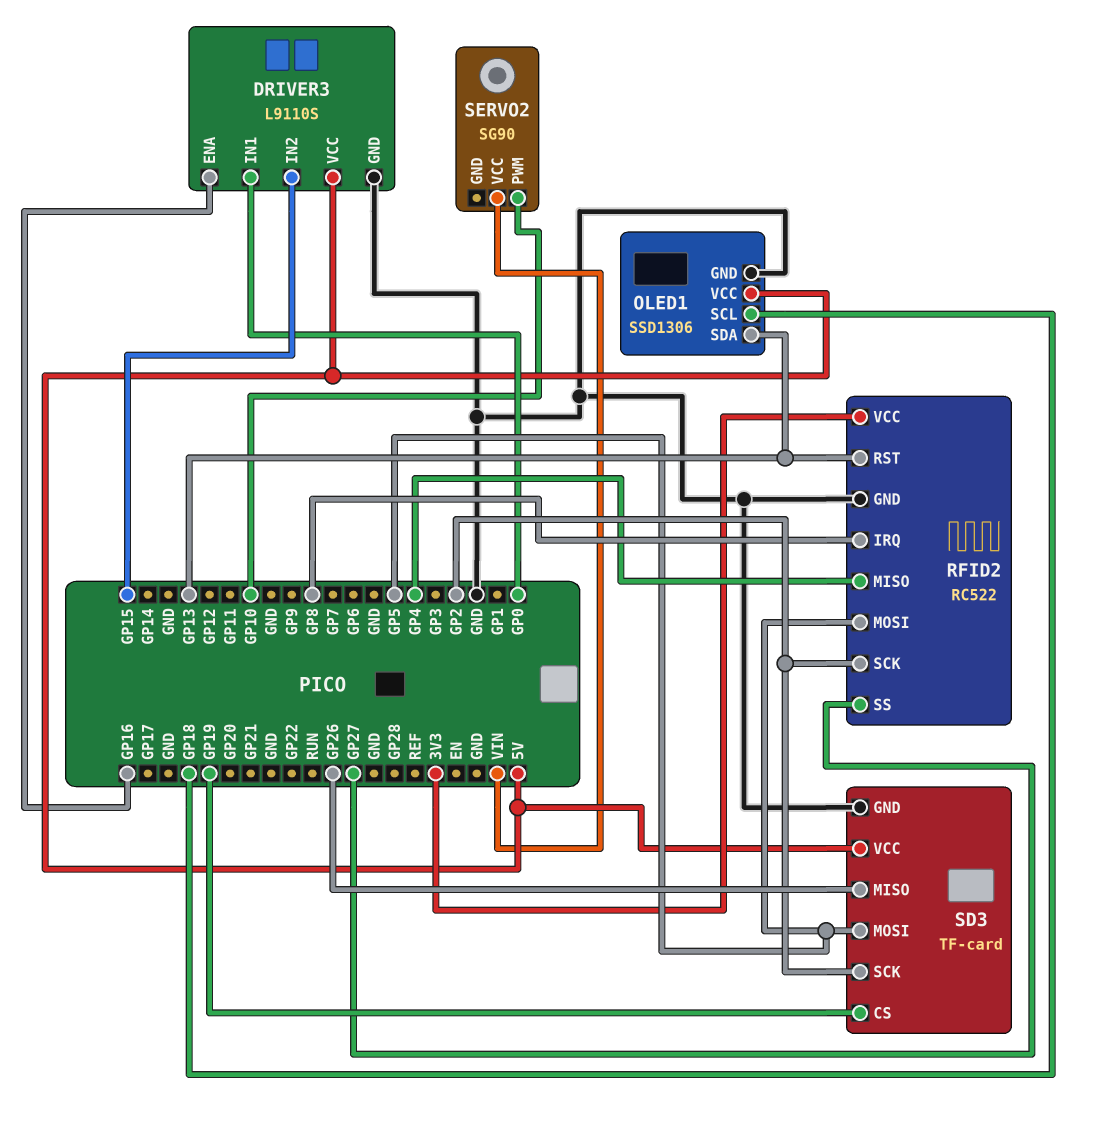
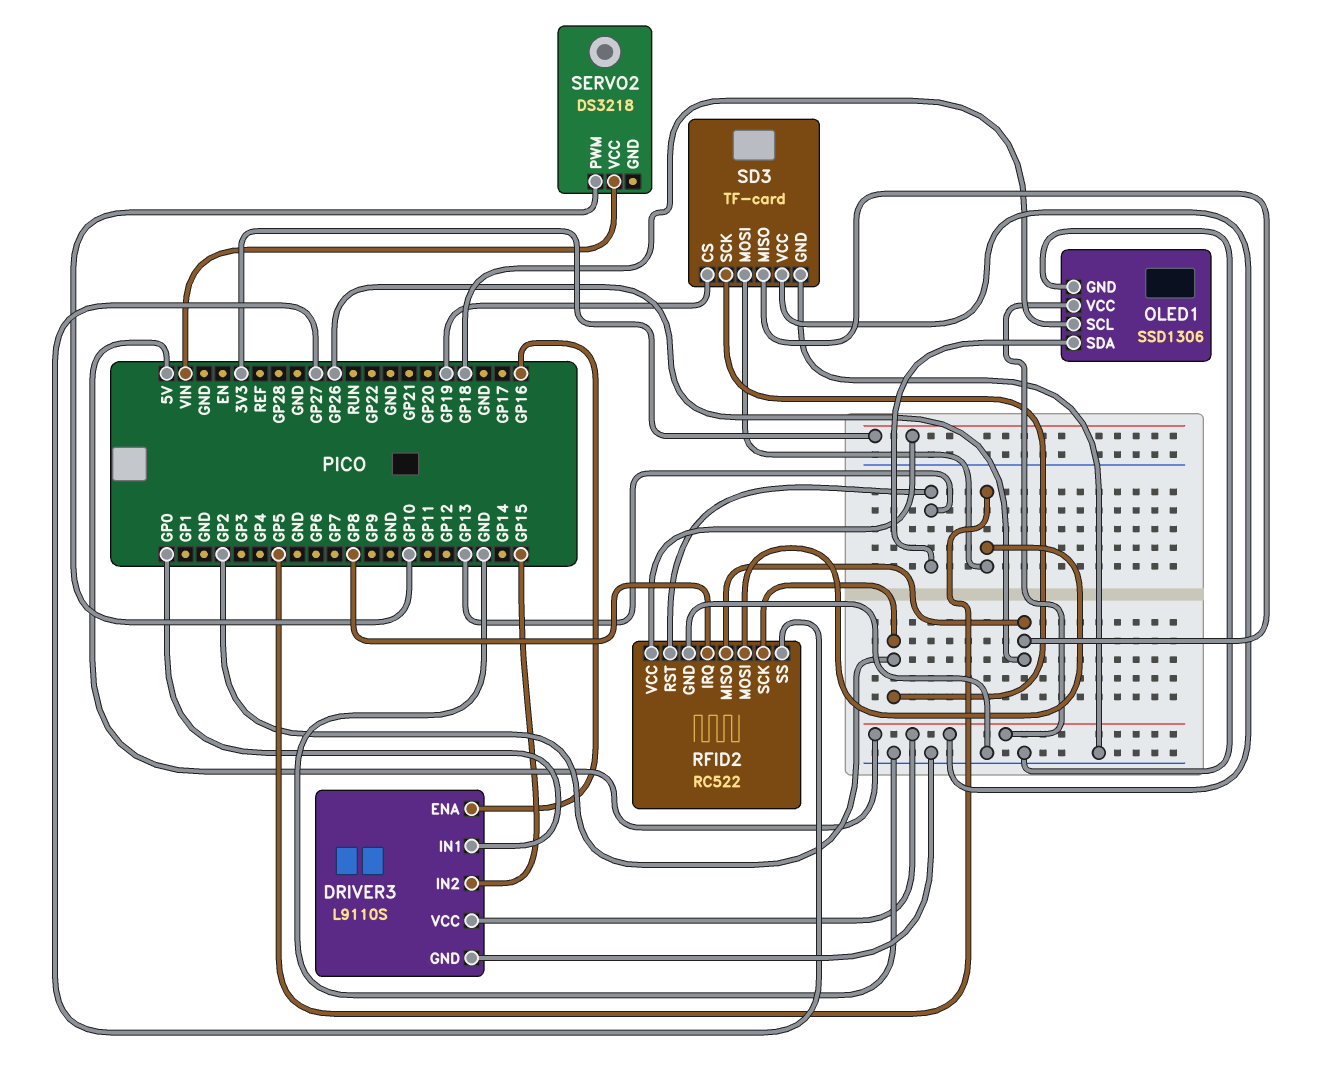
RFID2 pin MISO: GP4 -> GP26
SERVO2: SG90 -> DS3218

